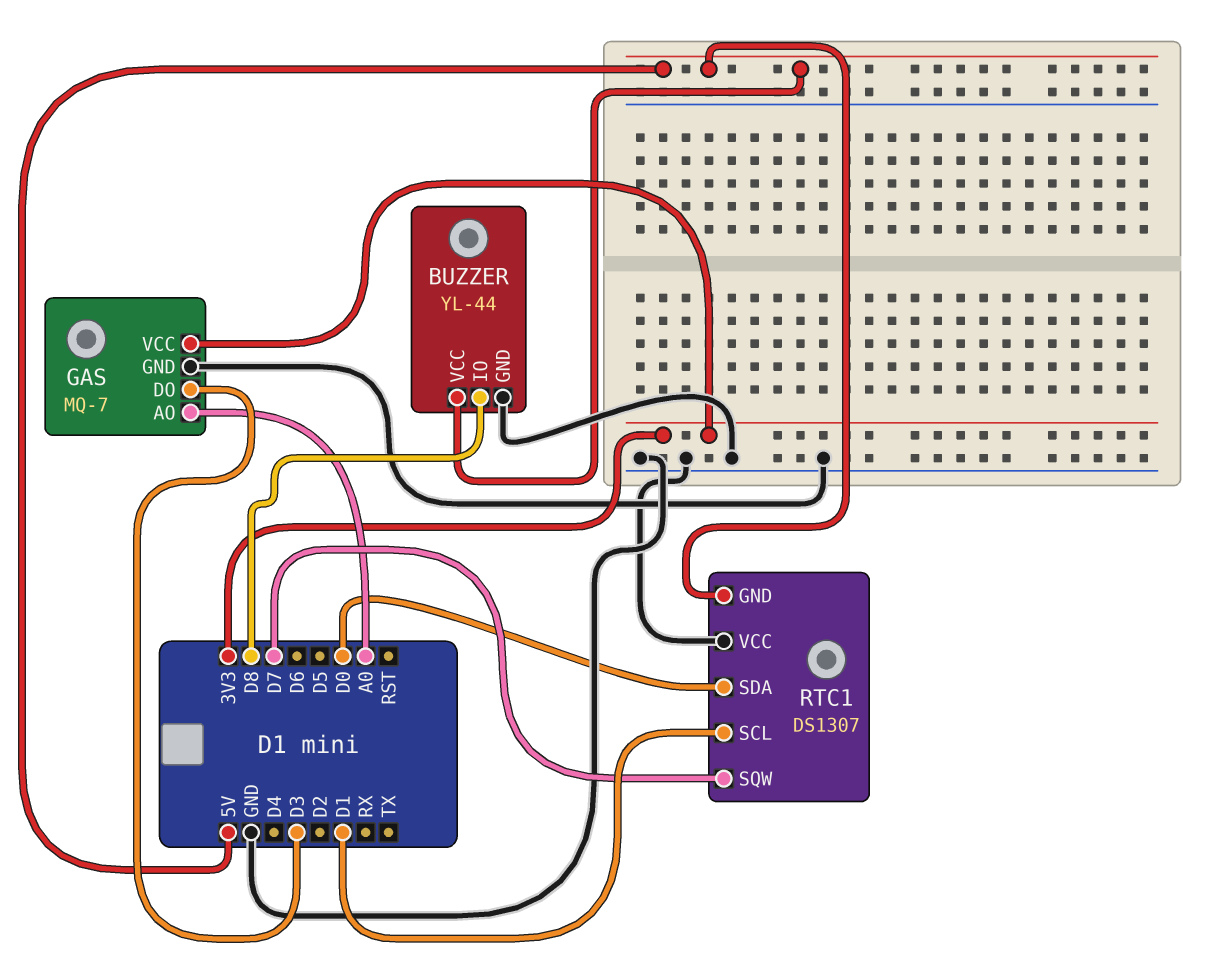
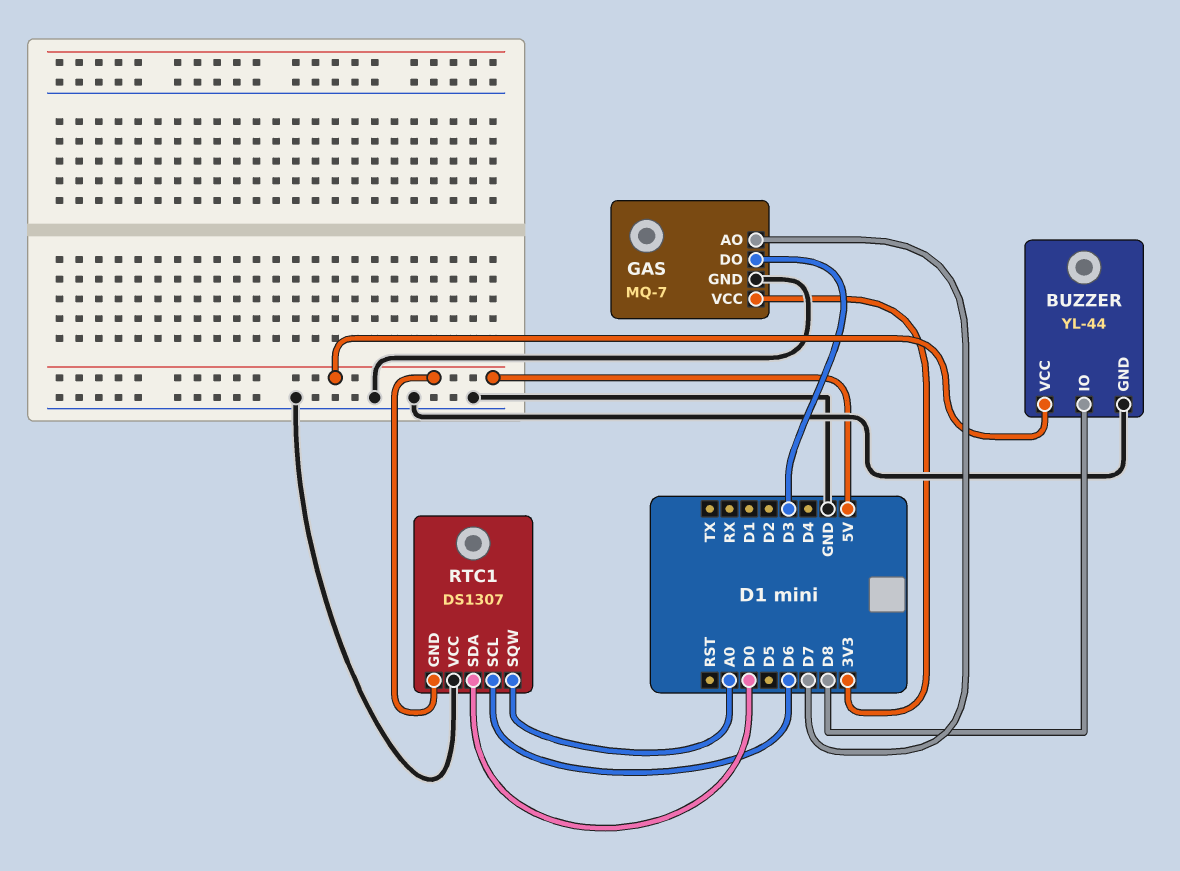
GAS pin AO: A0 -> D7
RTC1 pin SCL: D1 -> D6
RTC1 pin SQW: D7 -> A0

